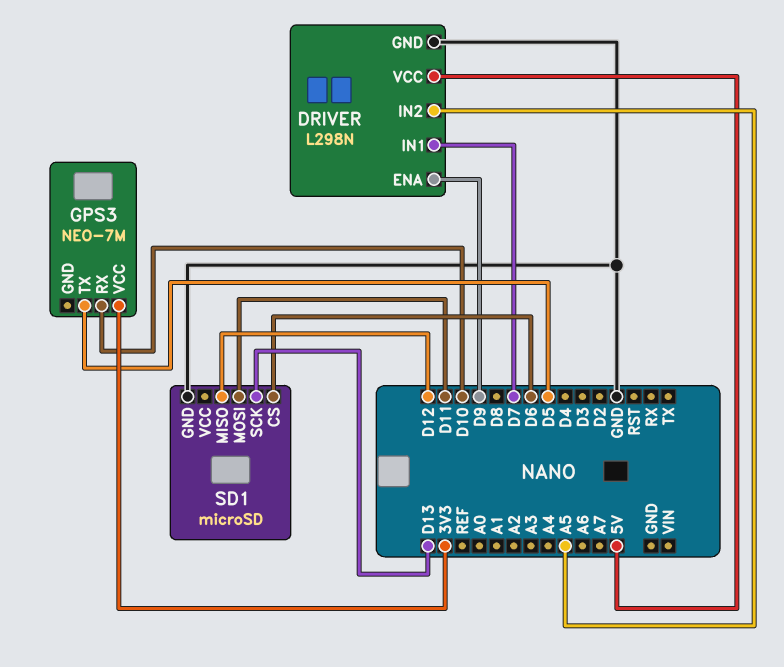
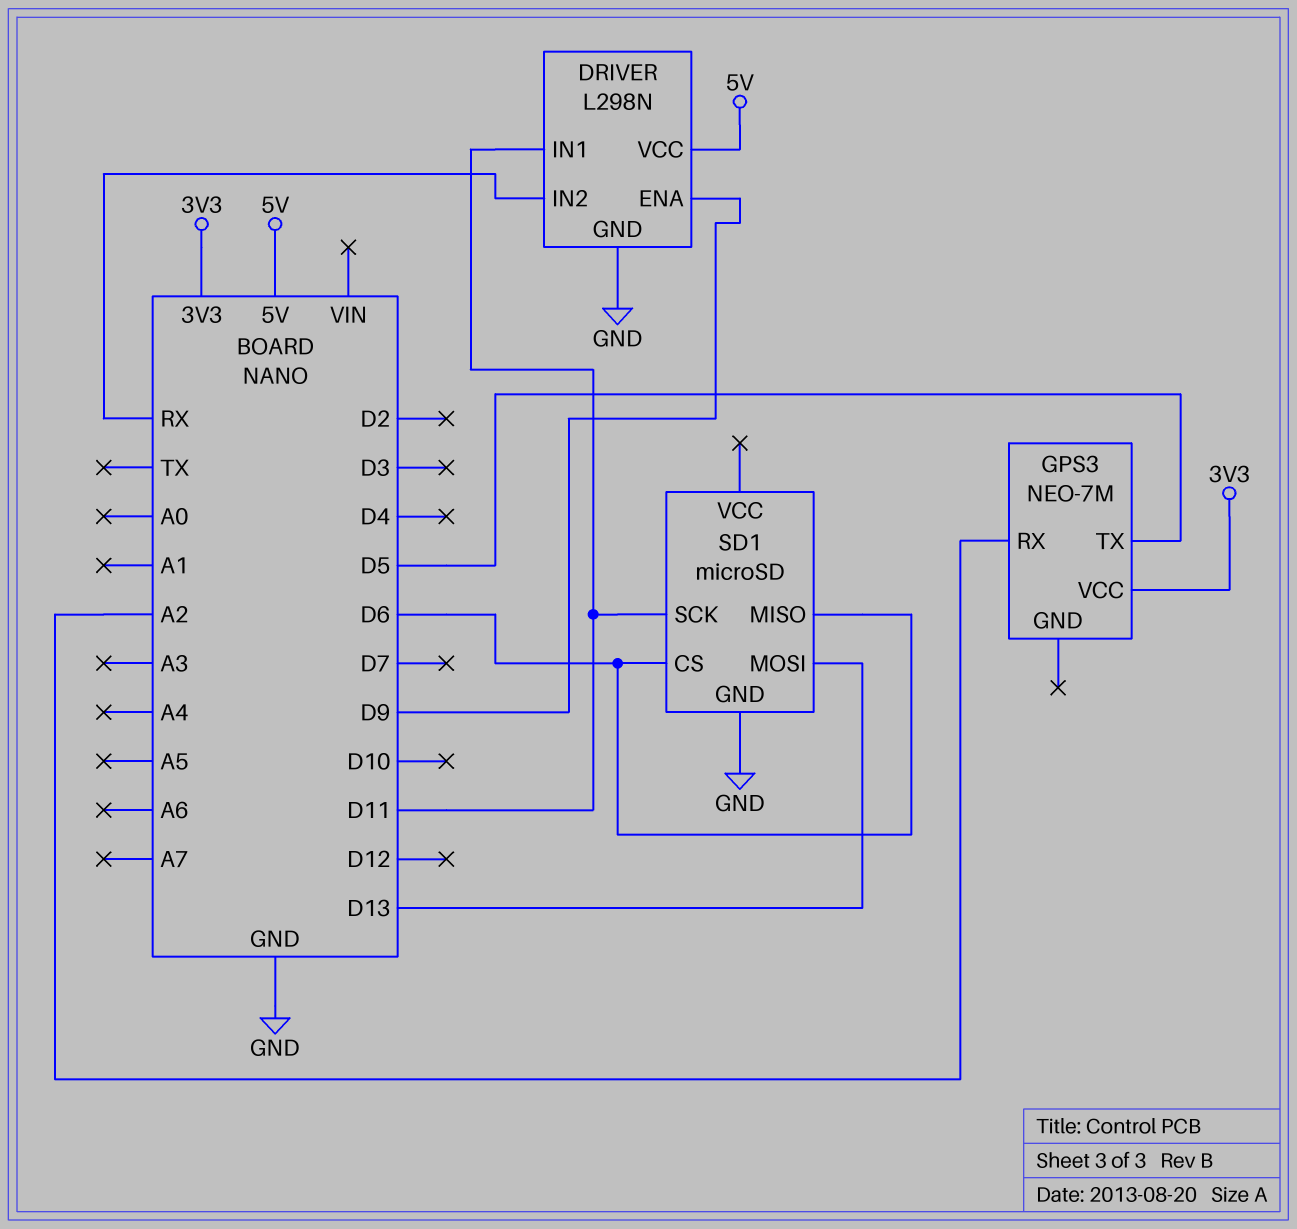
DRIVER pin IN1: D7 -> D11
DRIVER pin IN2: A5 -> RX
GPS3 pin RX: D10 -> A2
SD1 pin MISO: D12 -> D6
SD1 pin MOSI: D11 -> D13
SD1 pin SCK: D13 -> D11

